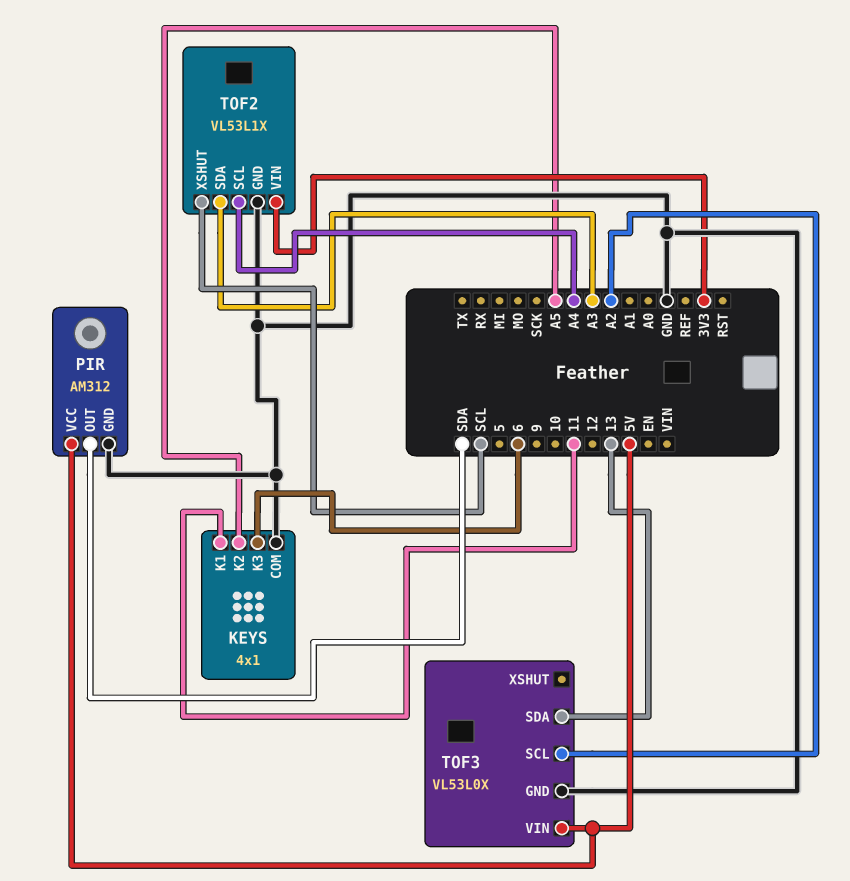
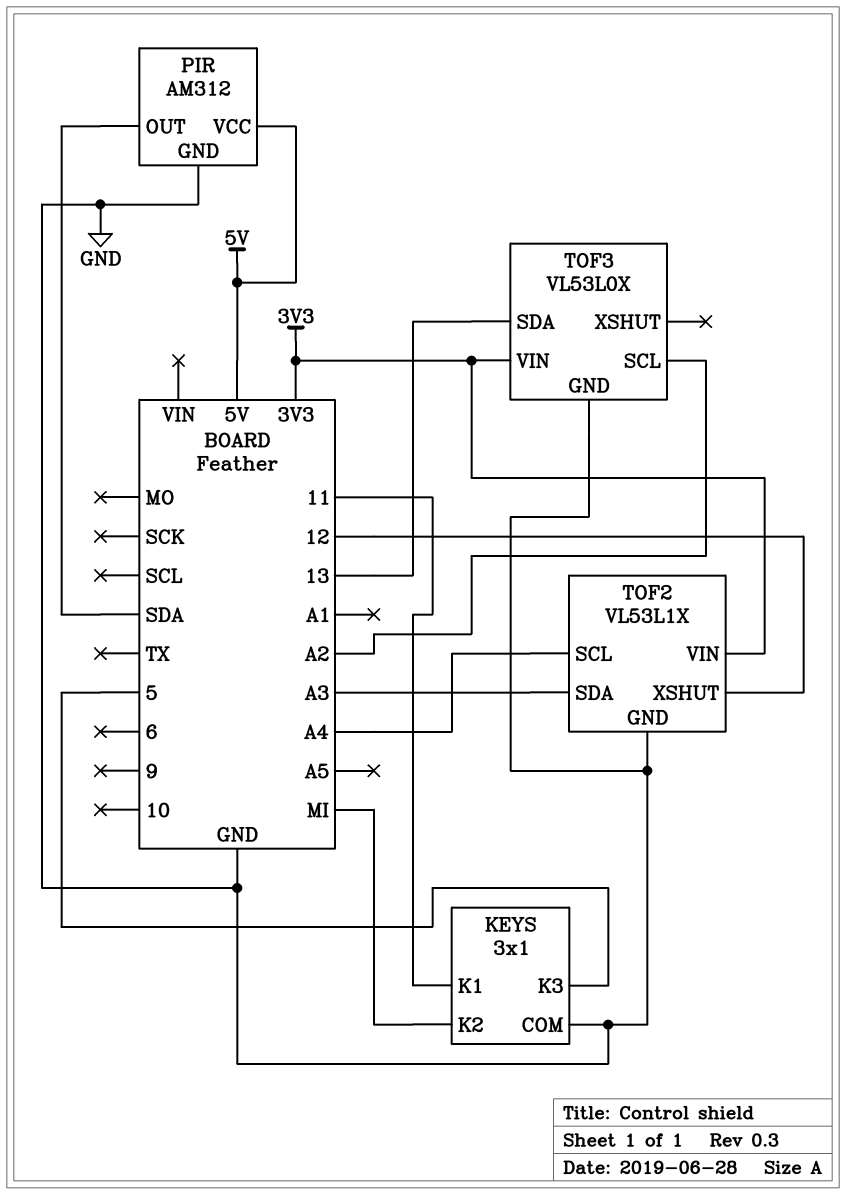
KEYS: 4x1 -> 3x1
KEYS pin K2: A5 -> MI
KEYS pin K3: 6 -> 5
TOF2 pin XSHUT: SCL -> 12
TOF3 pin VIN: 5V -> 3V3

